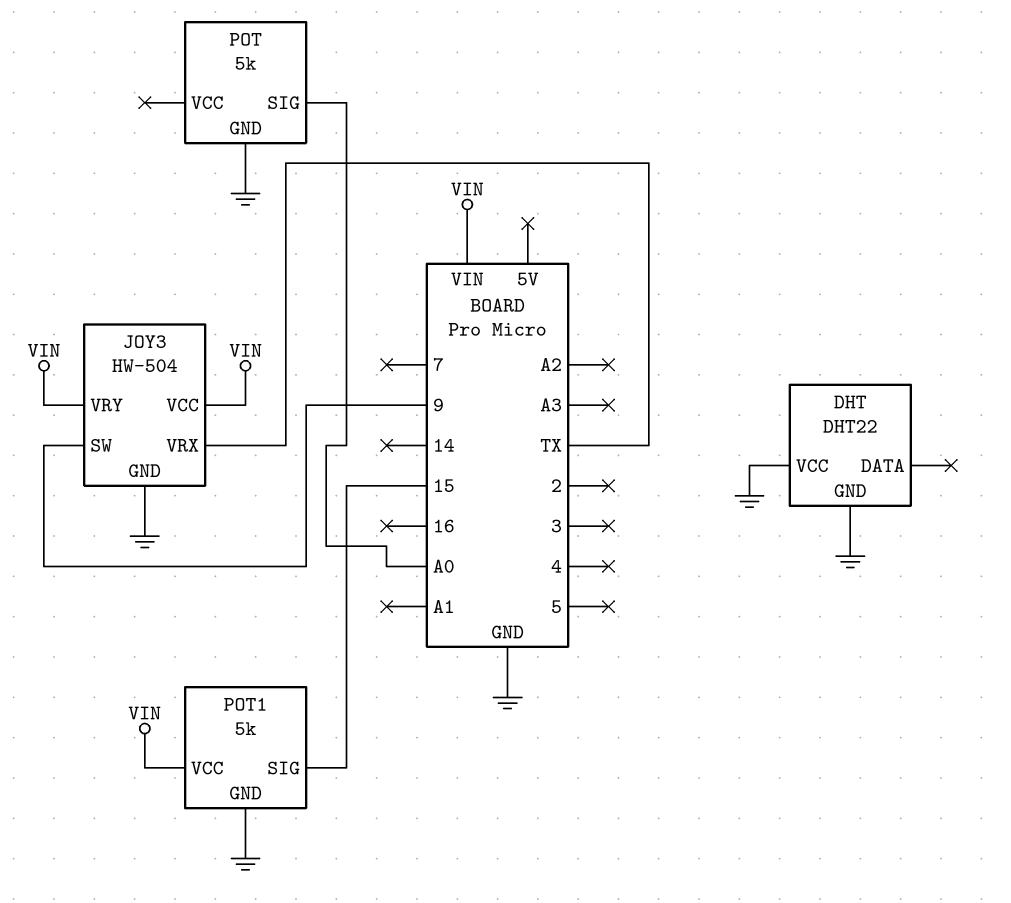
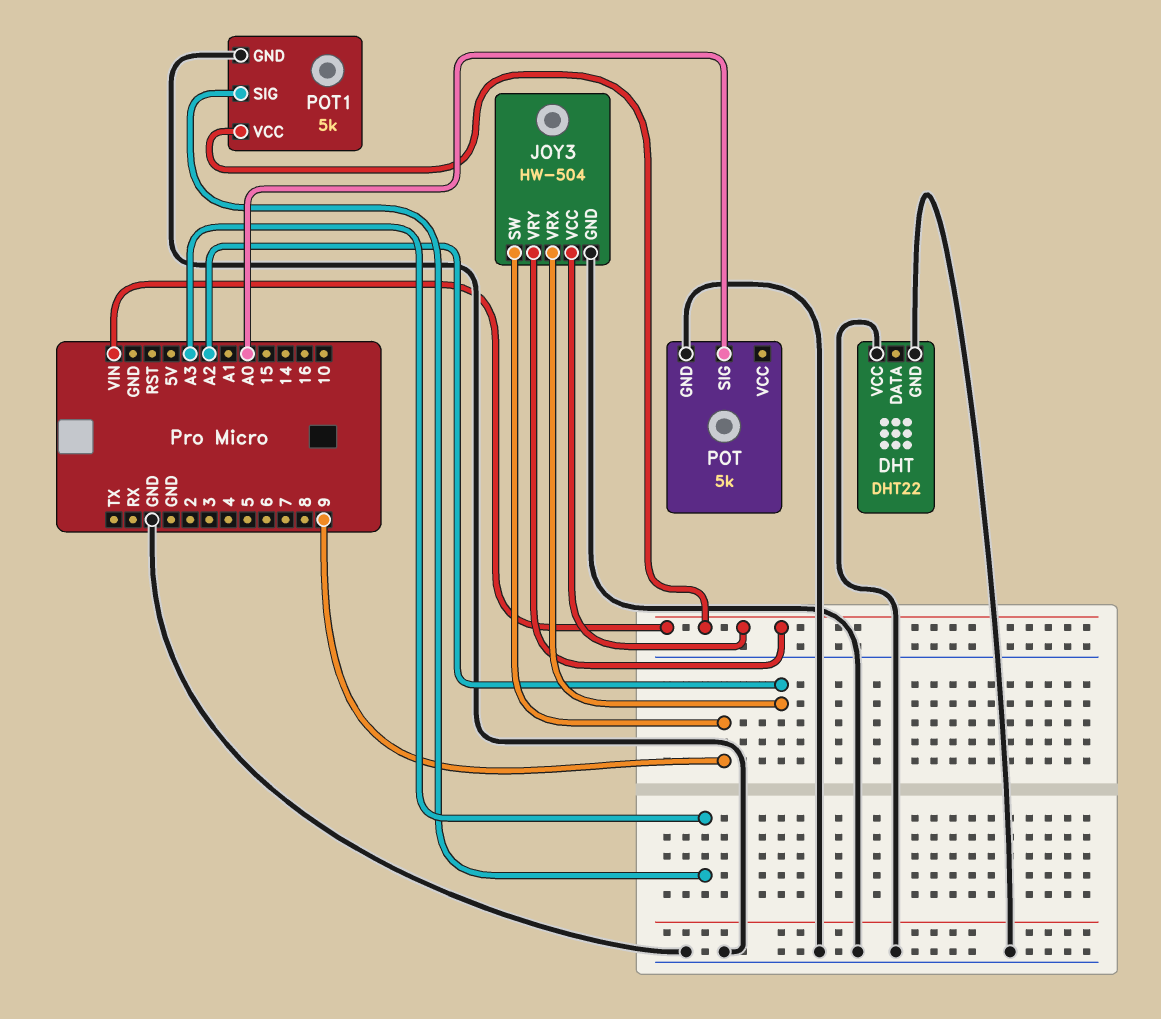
JOY3 pin VRX: TX -> A2
POT1 pin SIG: 15 -> A3

